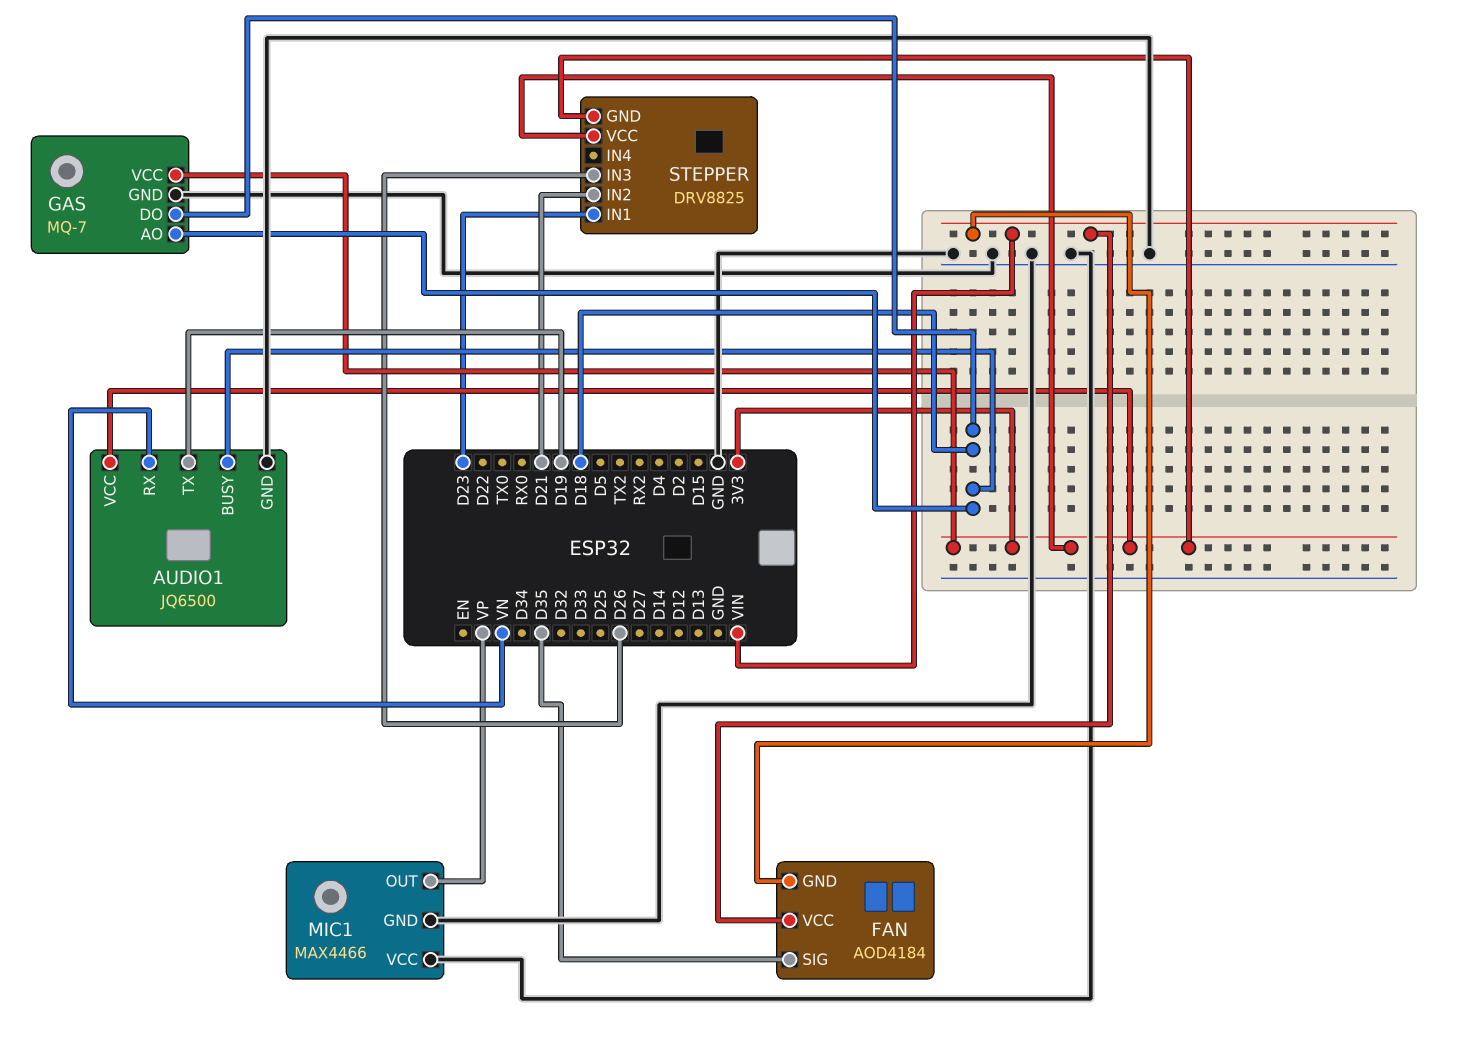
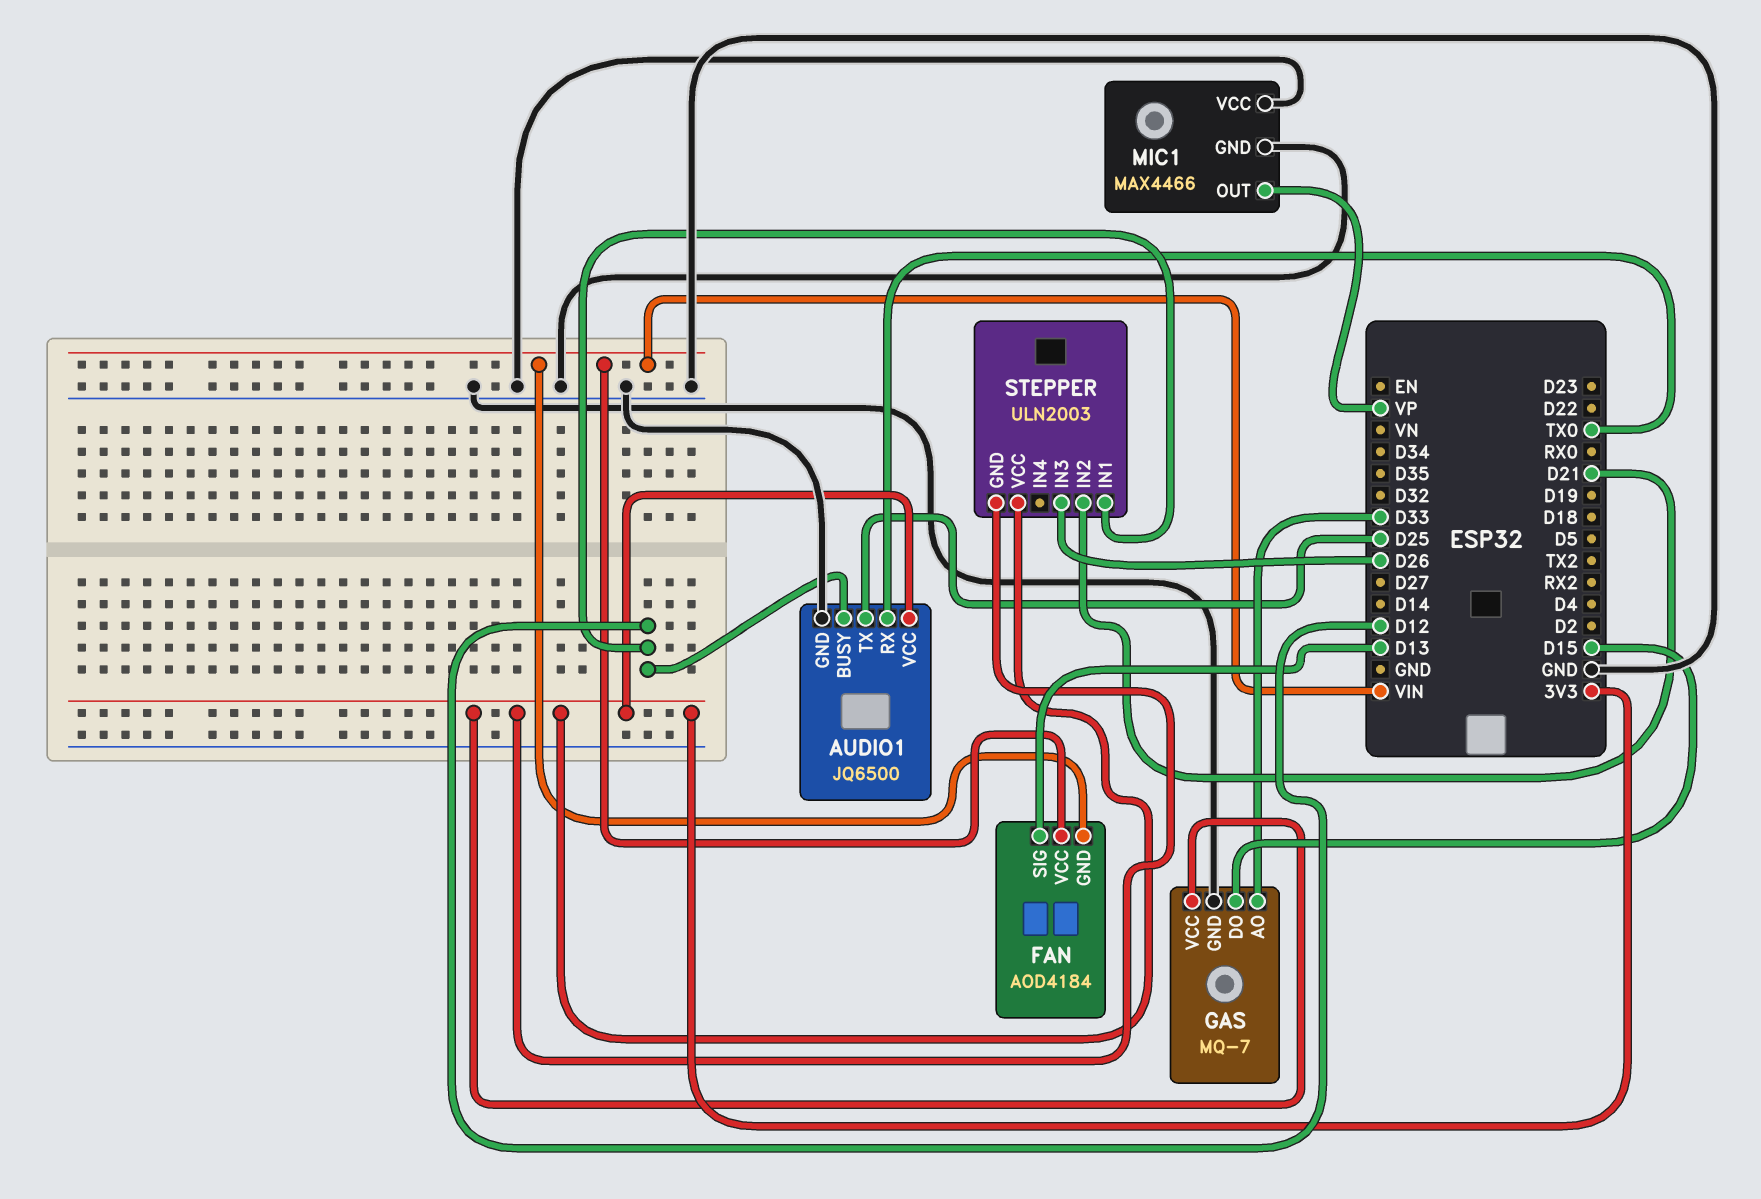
AUDIO1 pin BUSY: D18 -> D12
AUDIO1 pin RX: VN -> TX0
AUDIO1 pin TX: D19 -> D25
FAN pin SIG: D35 -> D13
GAS pin AO: D18 -> D33
GAS pin DO: D18 -> D15
STEPPER: DRV8825 -> ULN2003
STEPPER pin IN1: D23 -> D12

